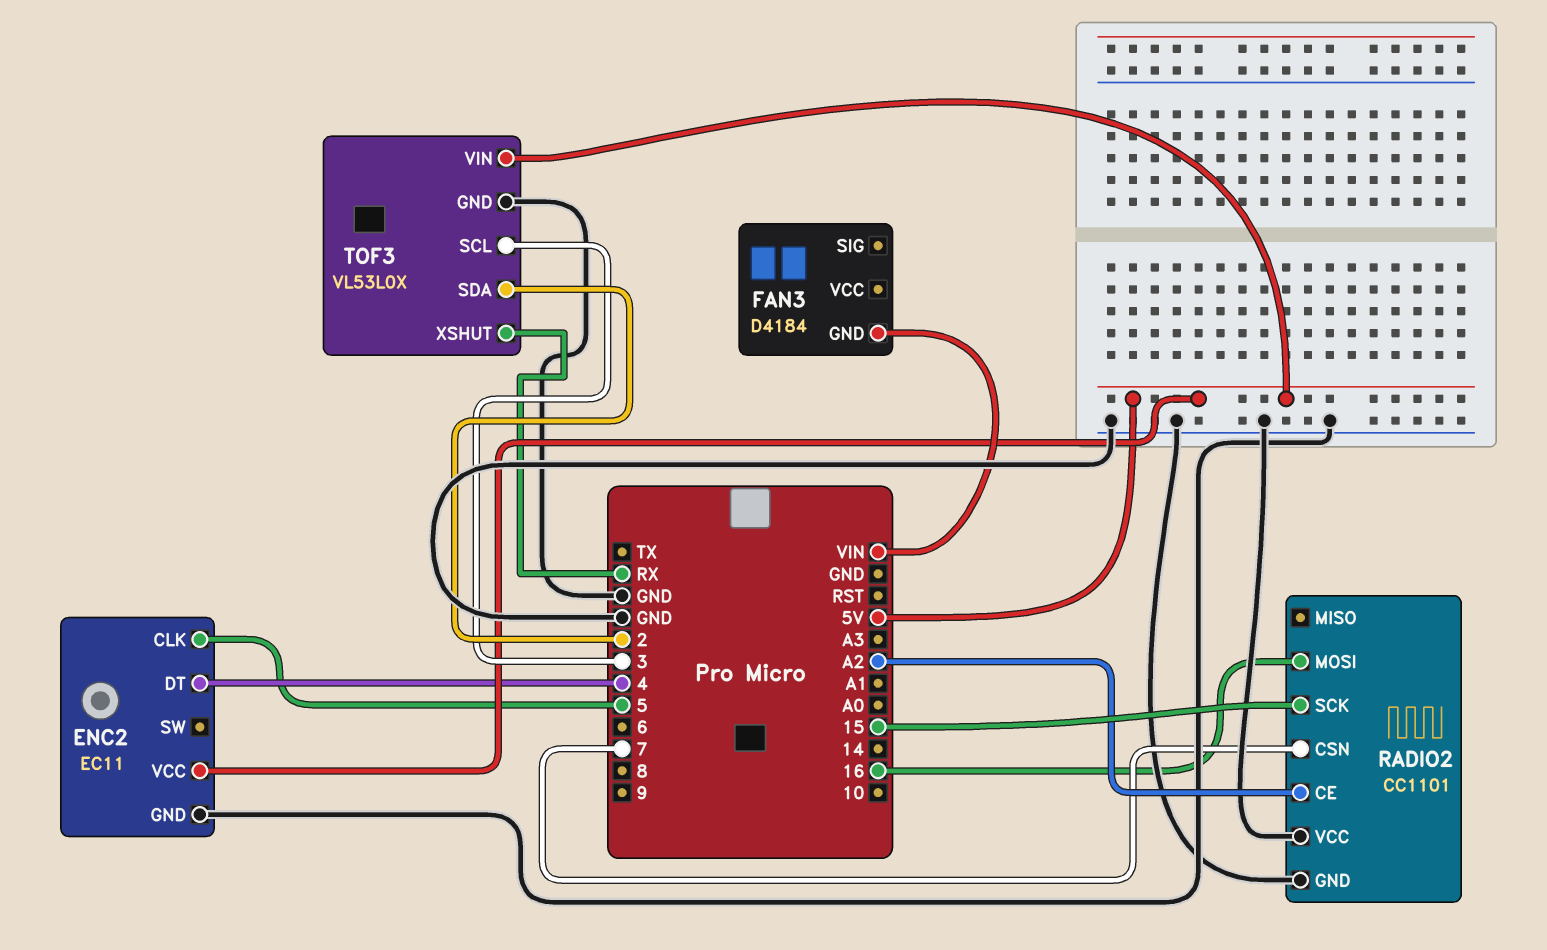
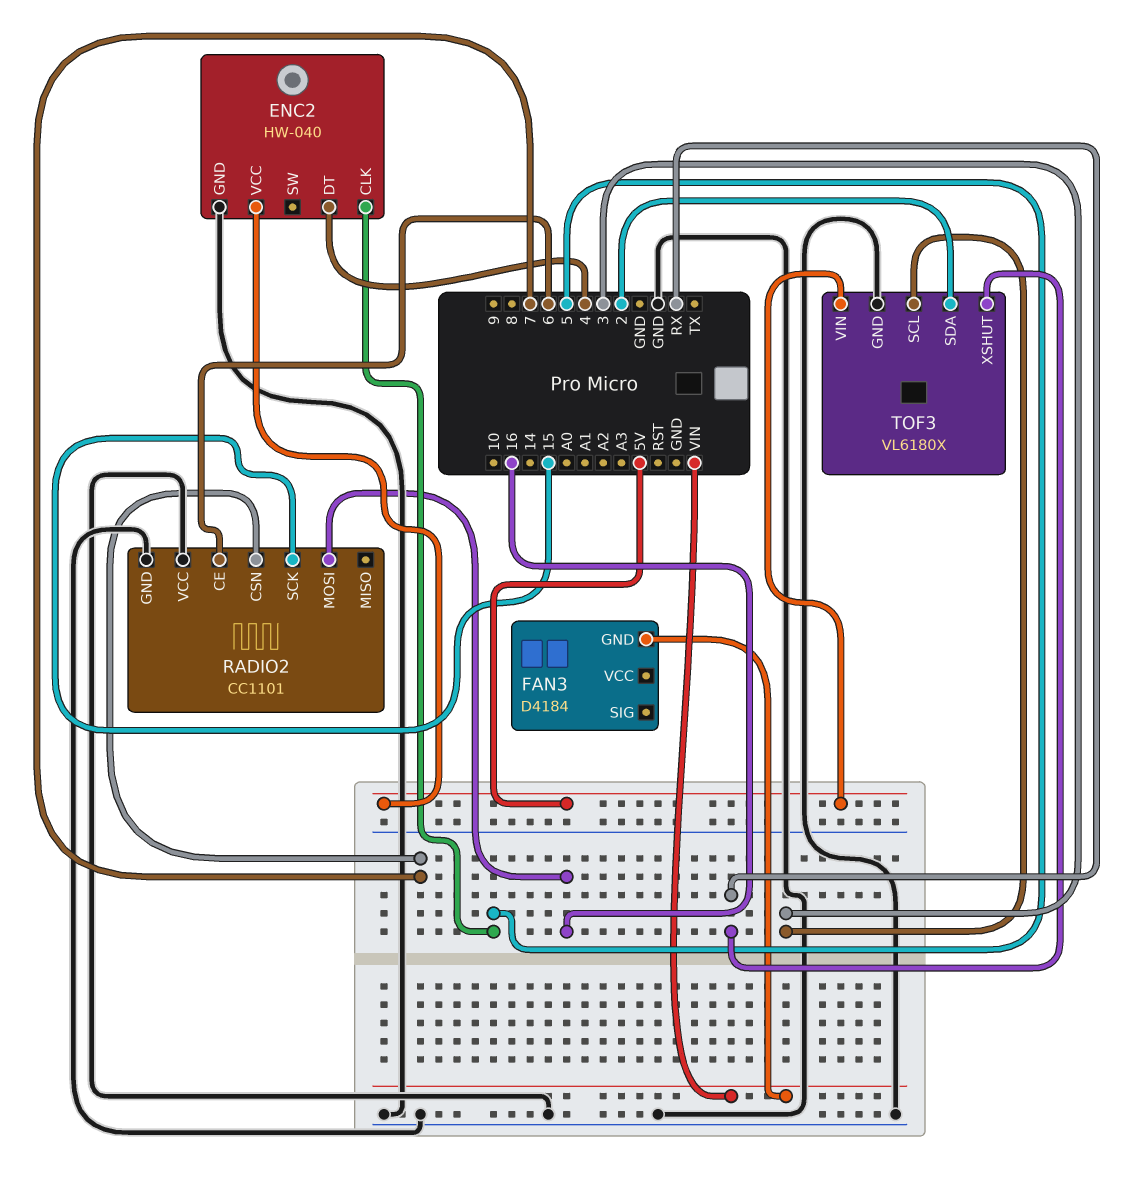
ENC2: EC11 -> HW-040
RADIO2 pin CE: A2 -> 6
TOF3: VL53L0X -> VL6180X

